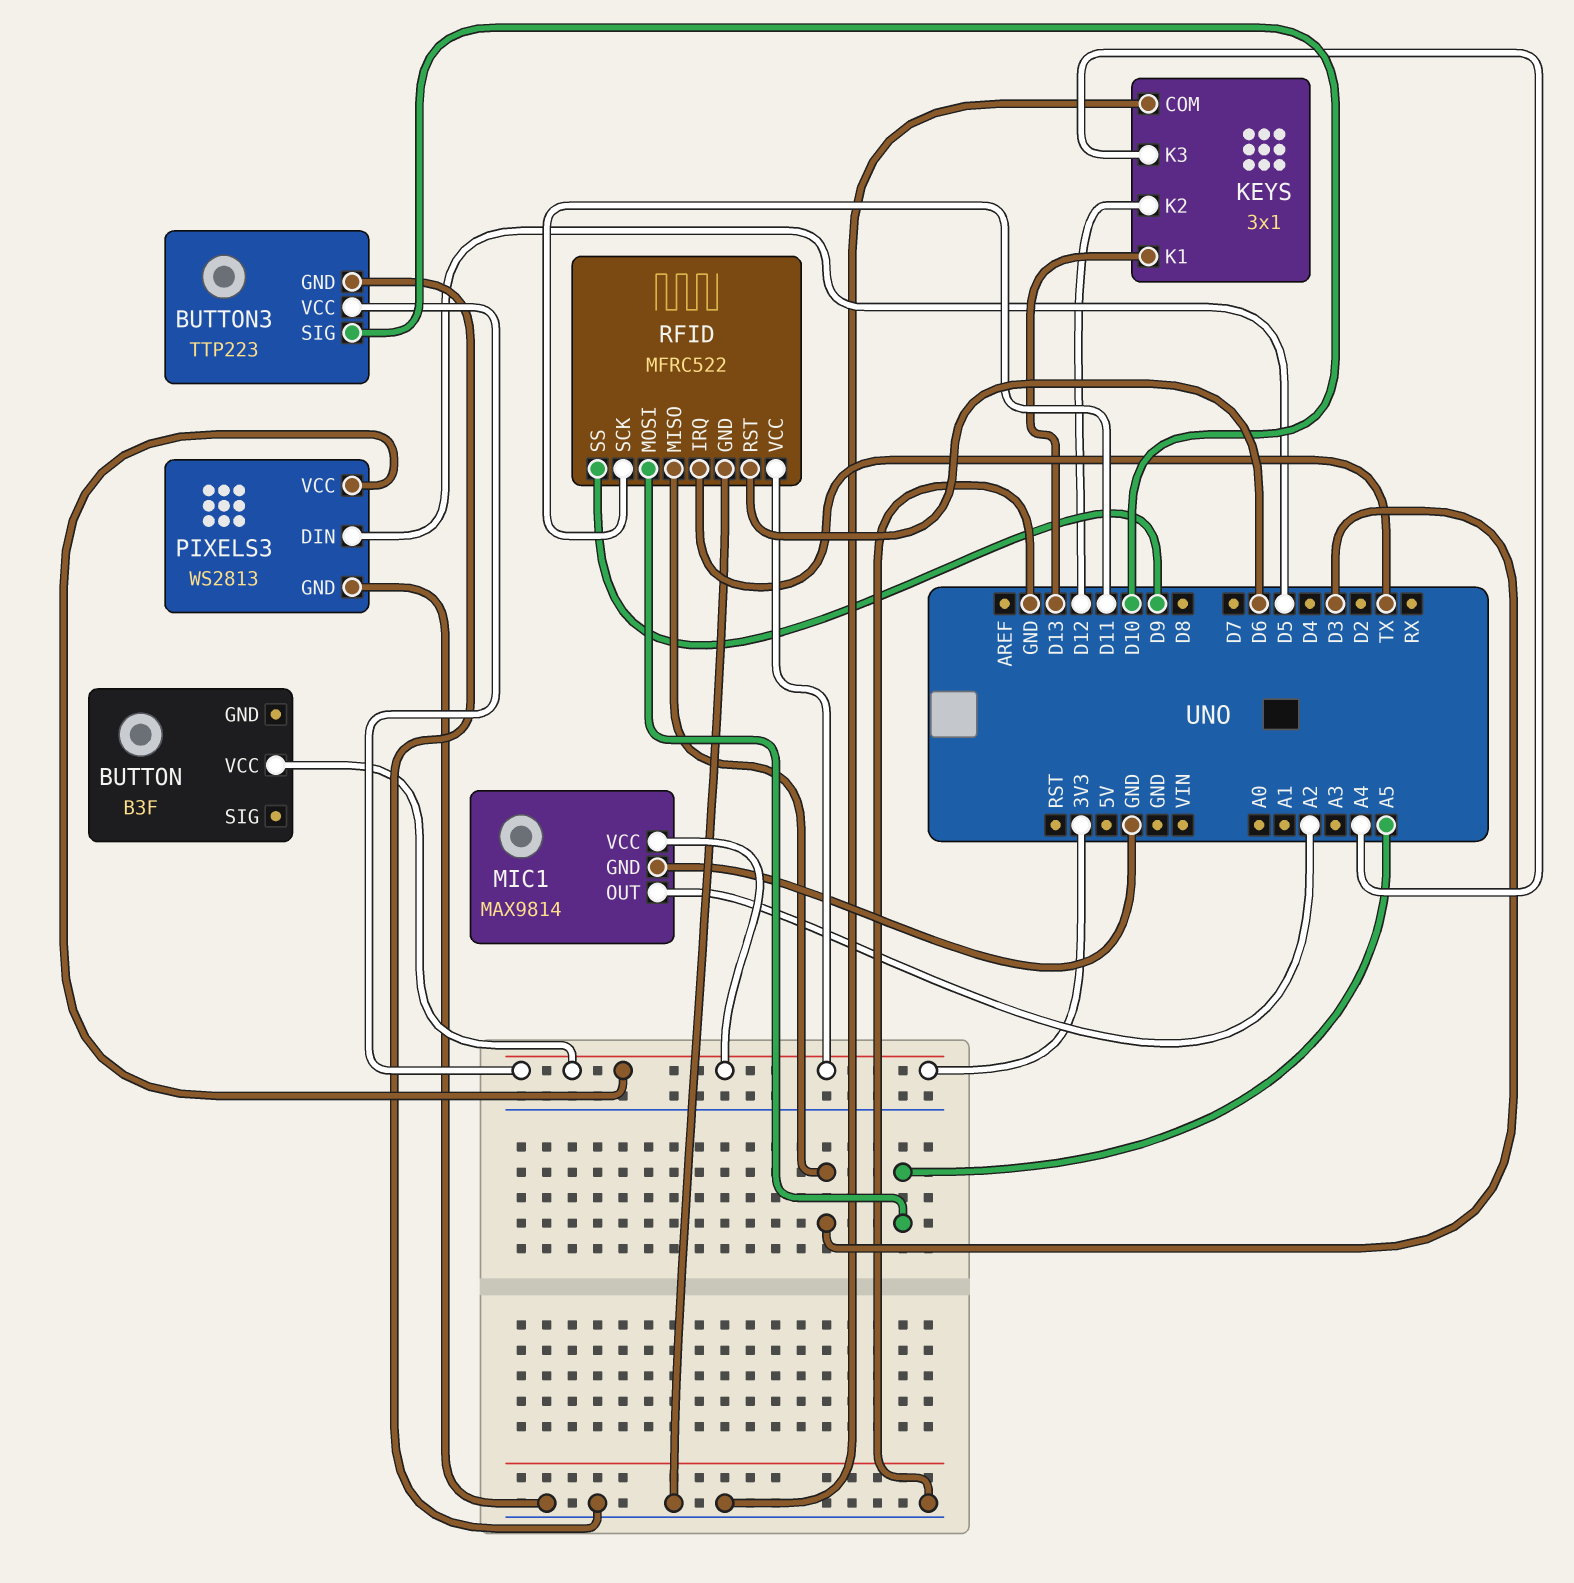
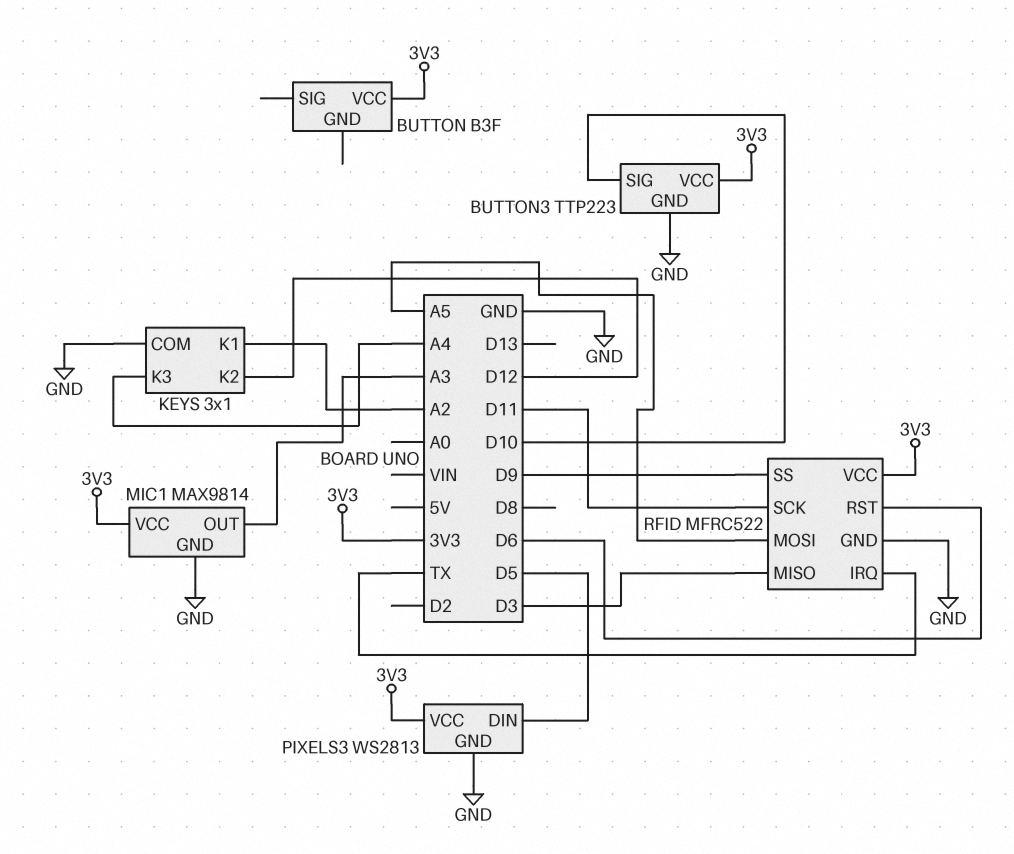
KEYS pin K1: D13 -> A2
MIC1 pin OUT: A2 -> A3

